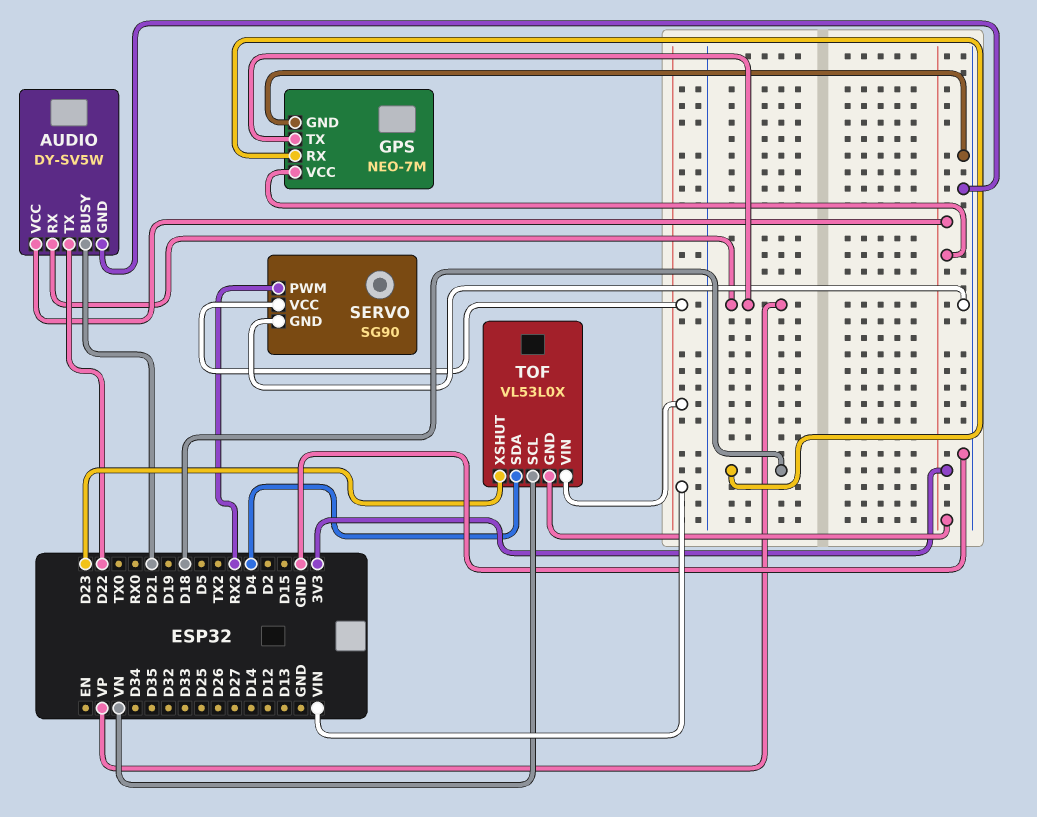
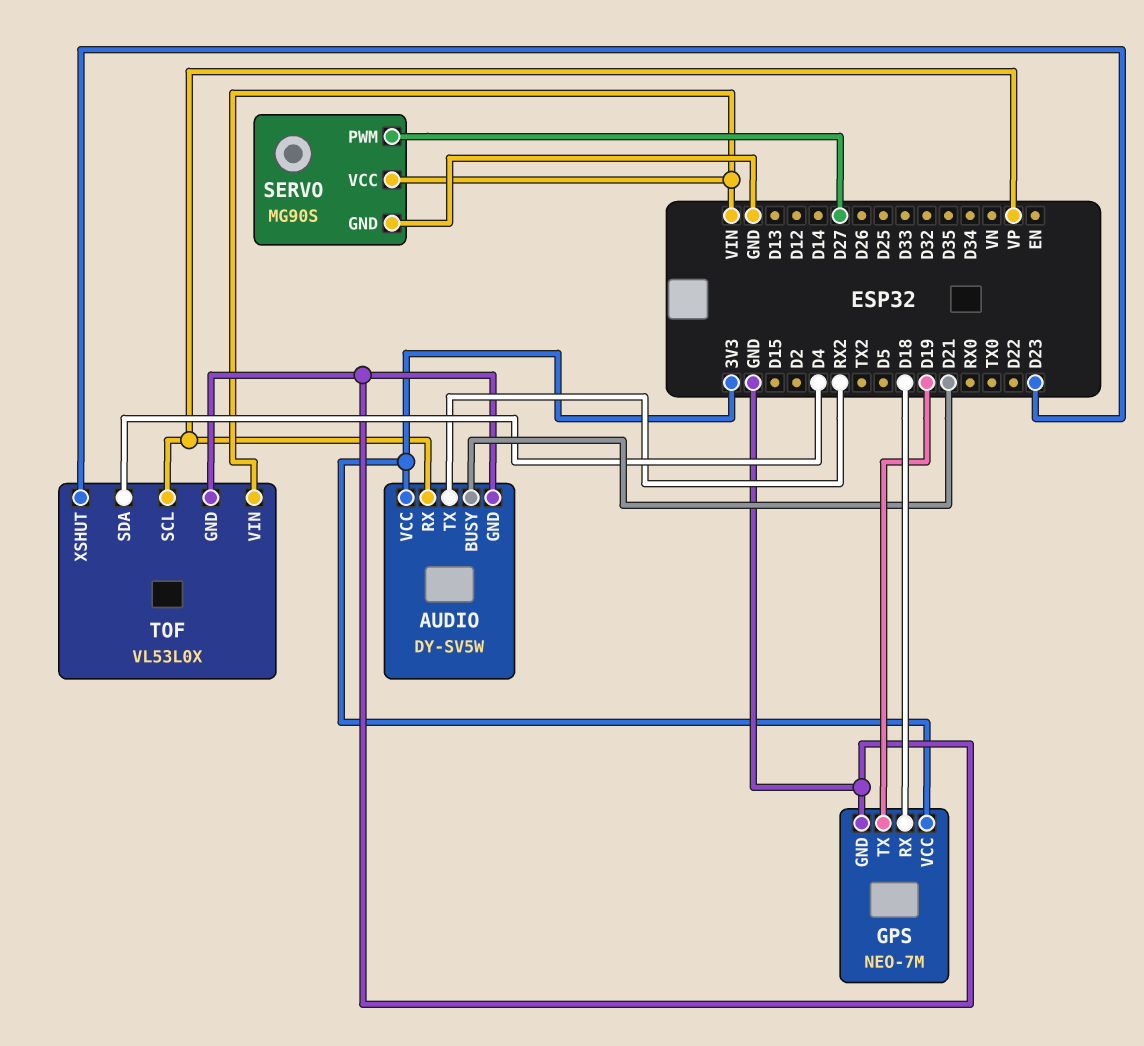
AUDIO pin TX: D22 -> RX2
GPS pin TX: VP -> D19
SERVO: SG90 -> MG90S
SERVO pin PWM: RX2 -> D27
TOF pin GND: 3V3 -> GND
TOF pin SCL: VN -> VP

